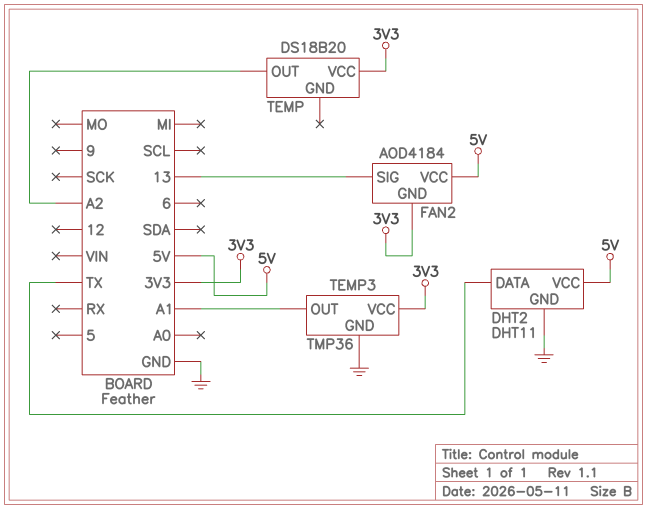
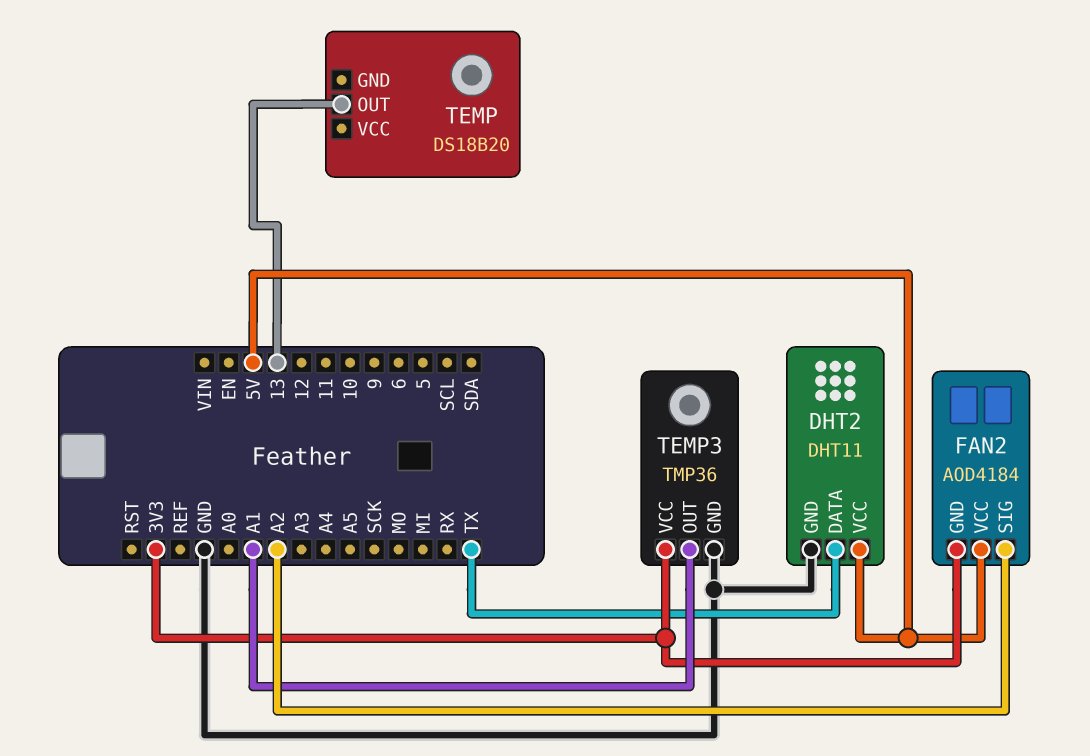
FAN2 pin SIG: 13 -> A2
TEMP pin OUT: A2 -> 13
TEMP pin VCC: 3V3 -> none

